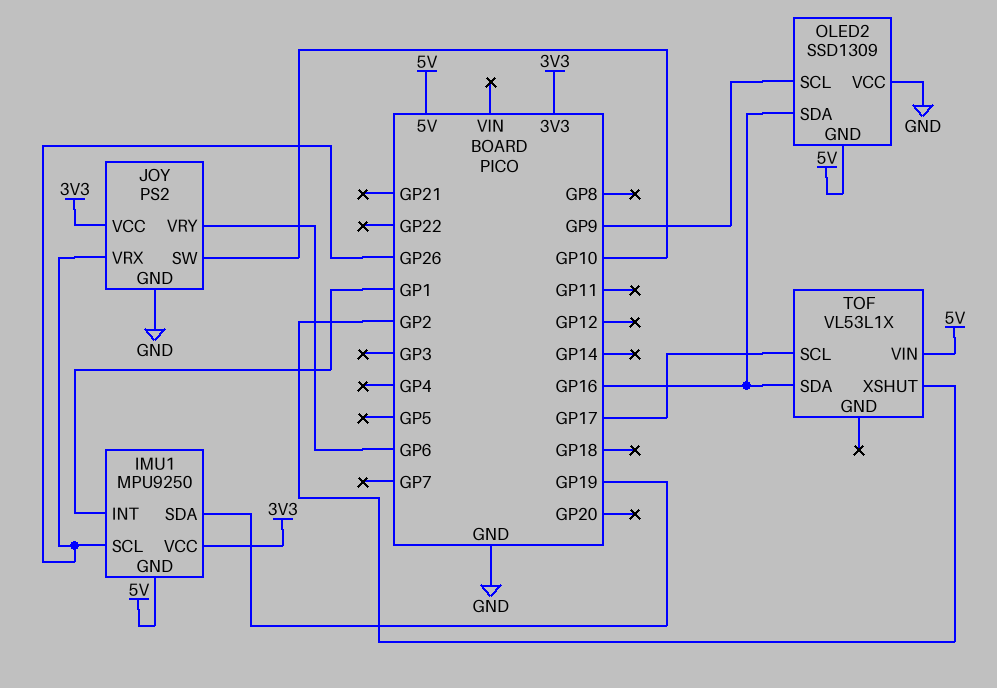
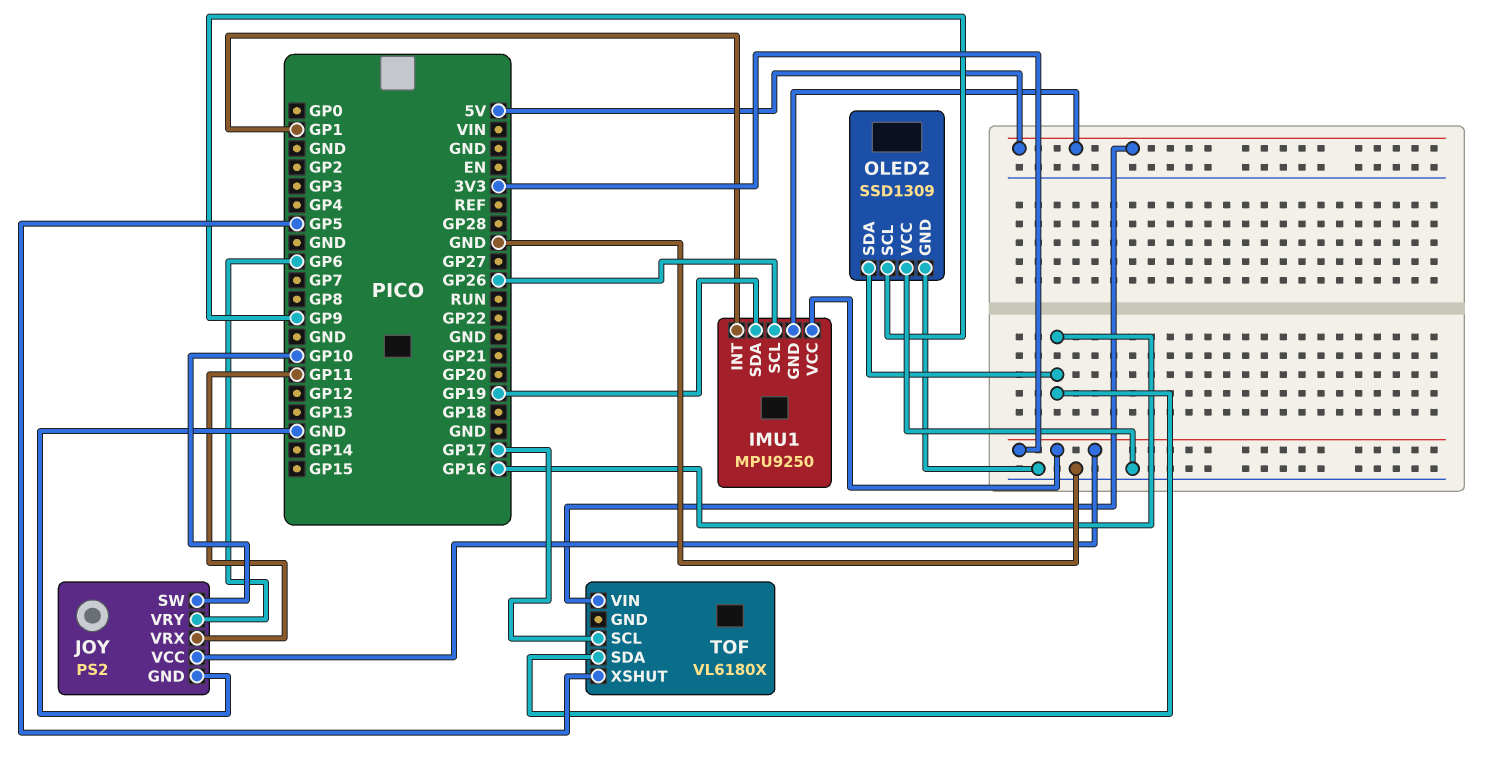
JOY pin VRX: GP26 -> GP11
OLED2 pin GND: 5V -> GND
TOF: VL53L1X -> VL6180X
TOF pin XSHUT: GP2 -> GP5

